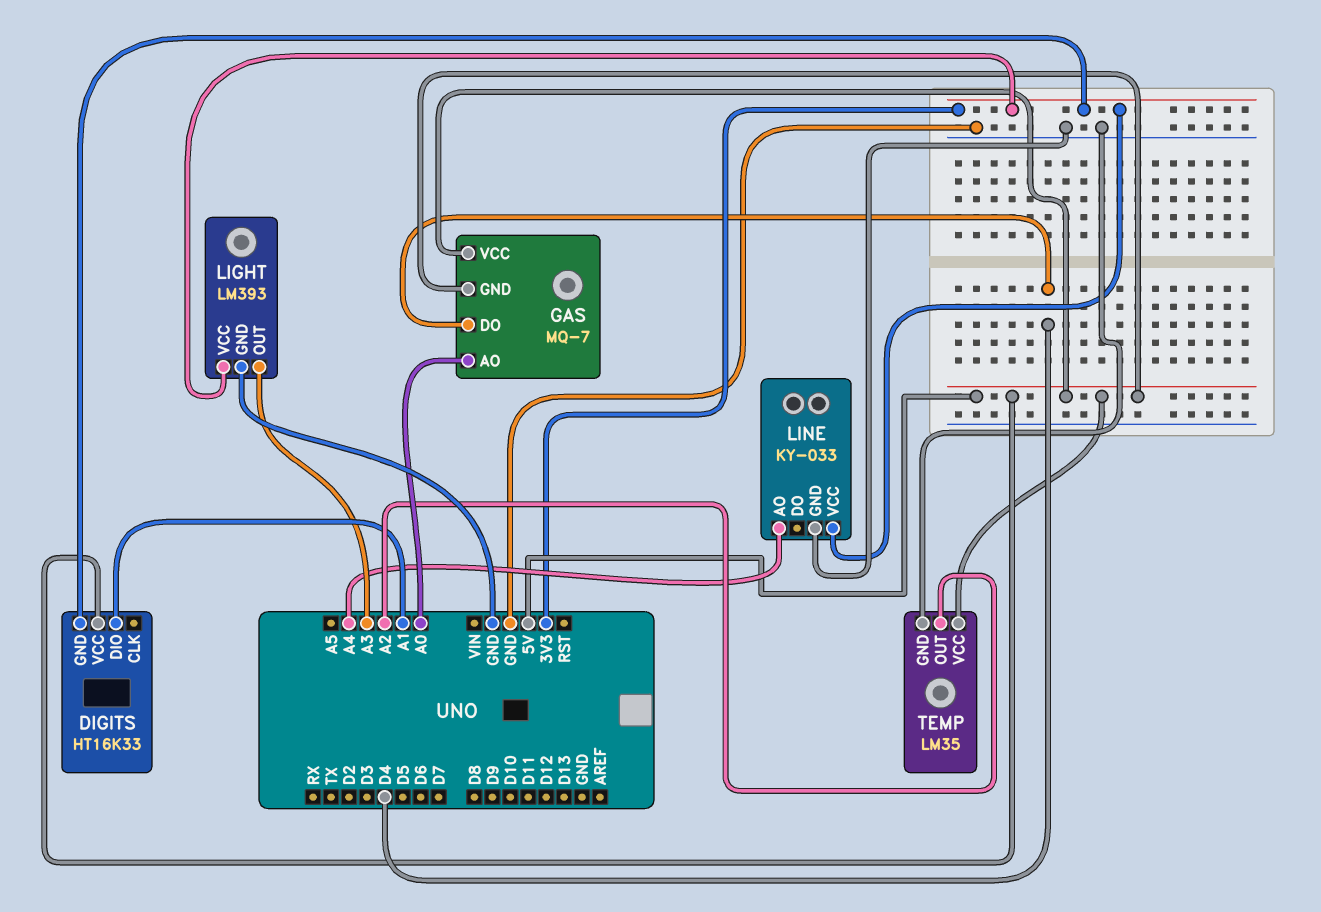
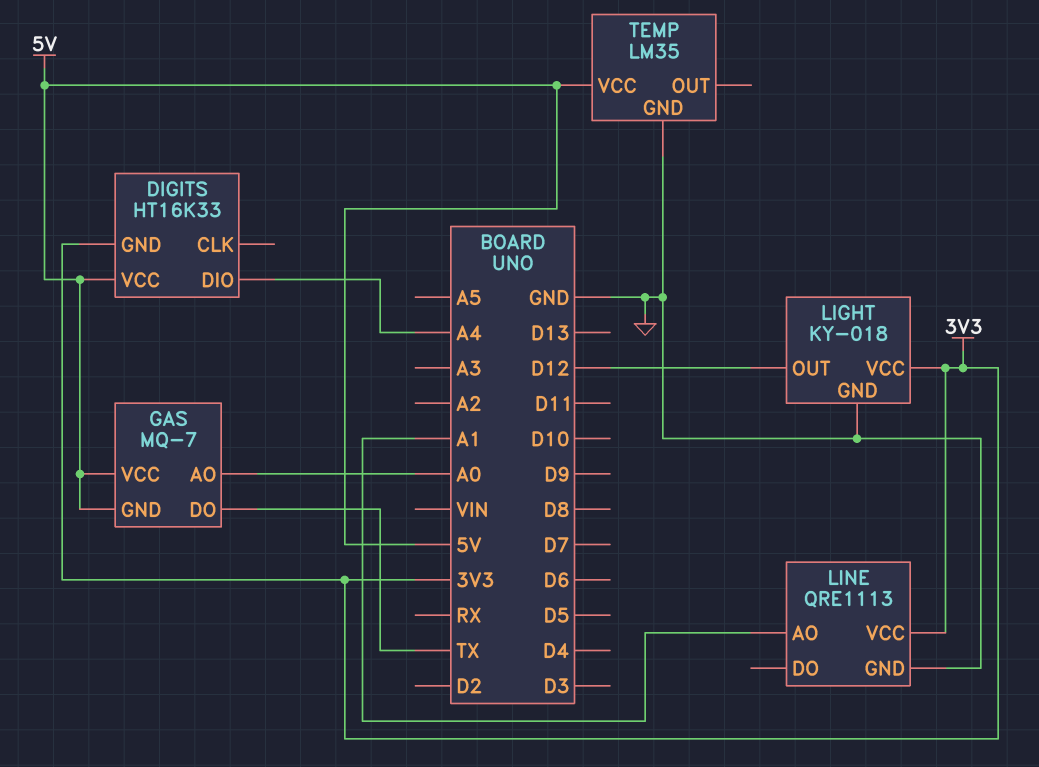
DIGITS pin DIO: A1 -> A4
GAS pin DO: D4 -> TX
LIGHT: LM393 -> KY-018
LIGHT pin OUT: A3 -> D12
LINE: KY-033 -> QRE1113
LINE pin AO: A4 -> A1
TEMP pin OUT: A2 -> none

